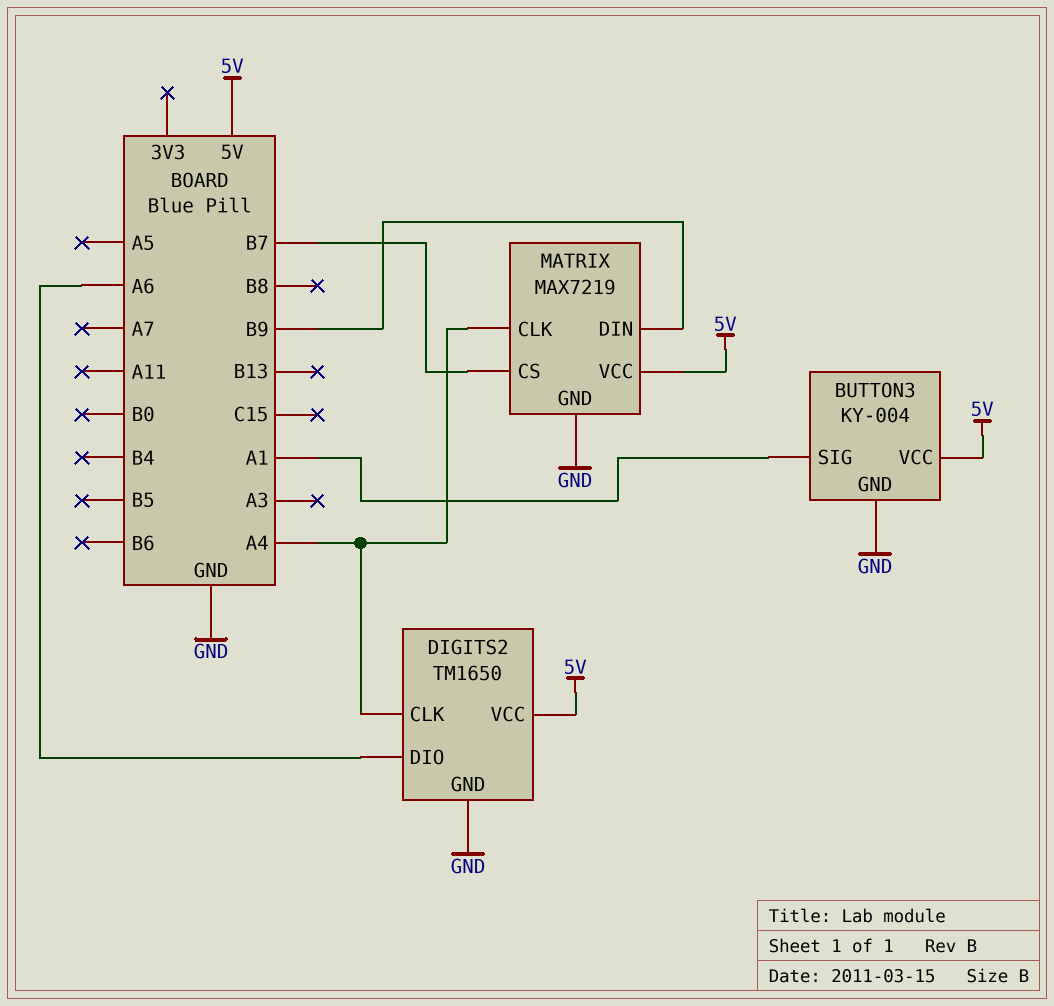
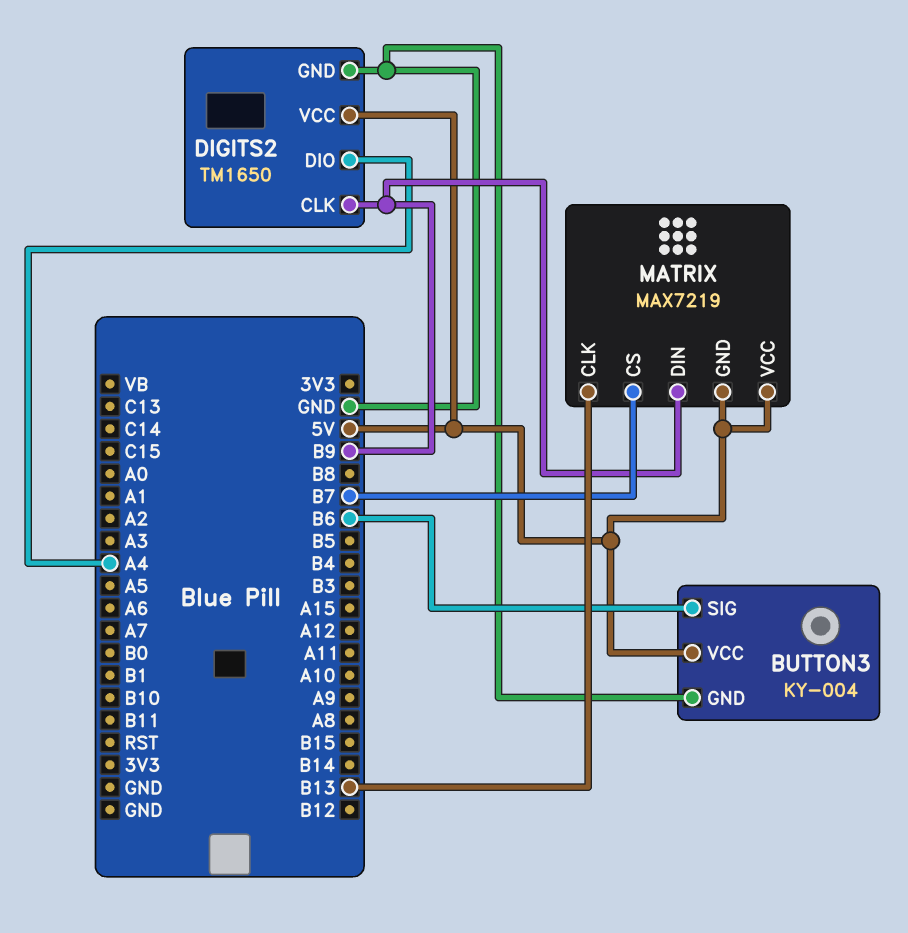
BUTTON3 pin SIG: A1 -> B6
DIGITS2 pin CLK: A4 -> B9
DIGITS2 pin DIO: A6 -> A4
MATRIX pin CLK: A4 -> B13
MATRIX pin GND: GND -> 5V

